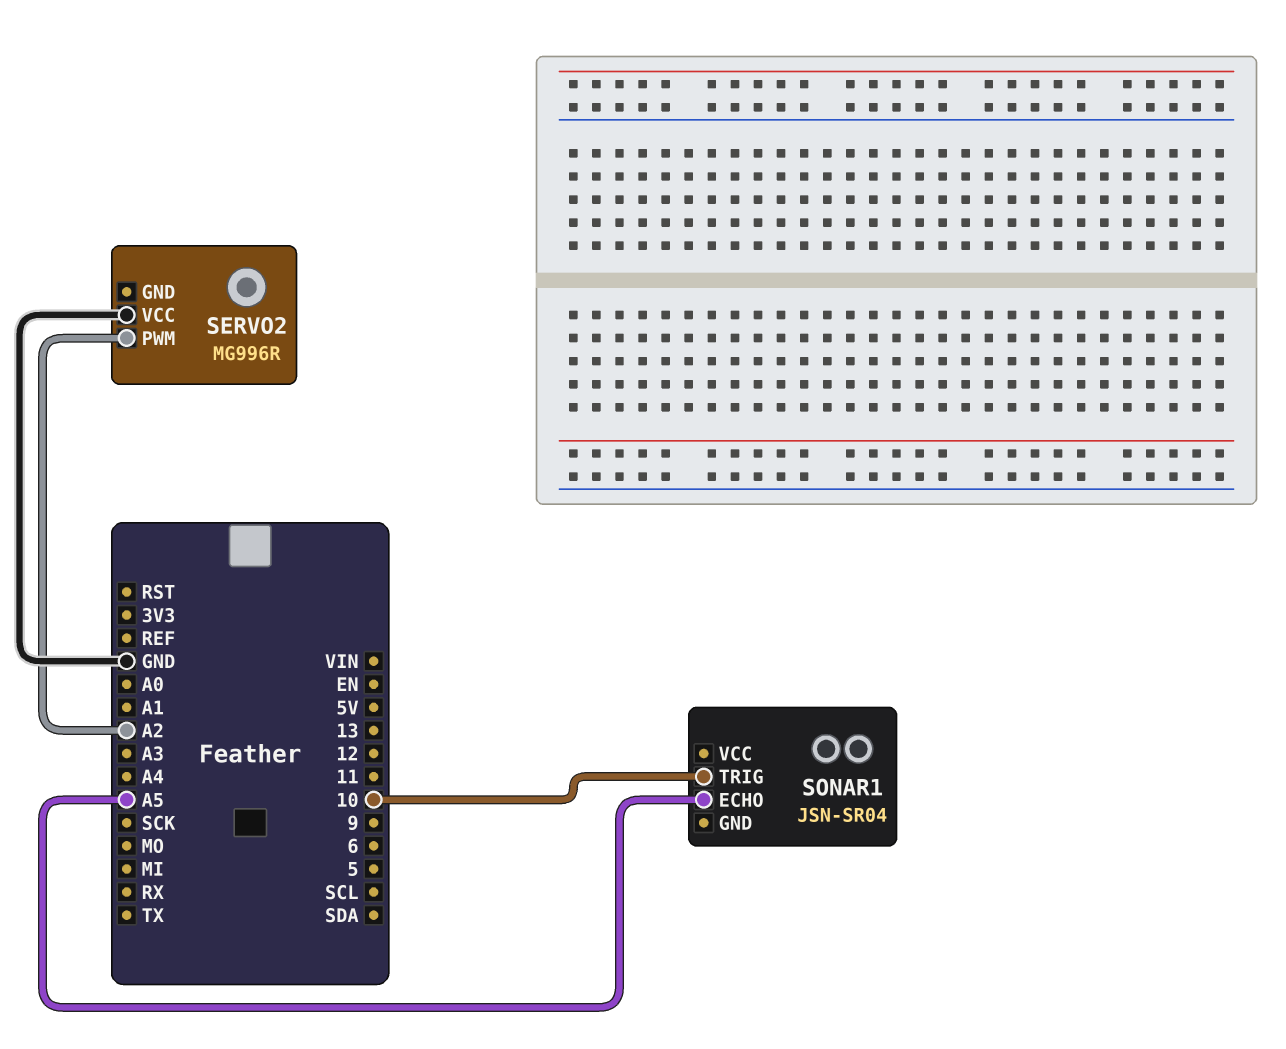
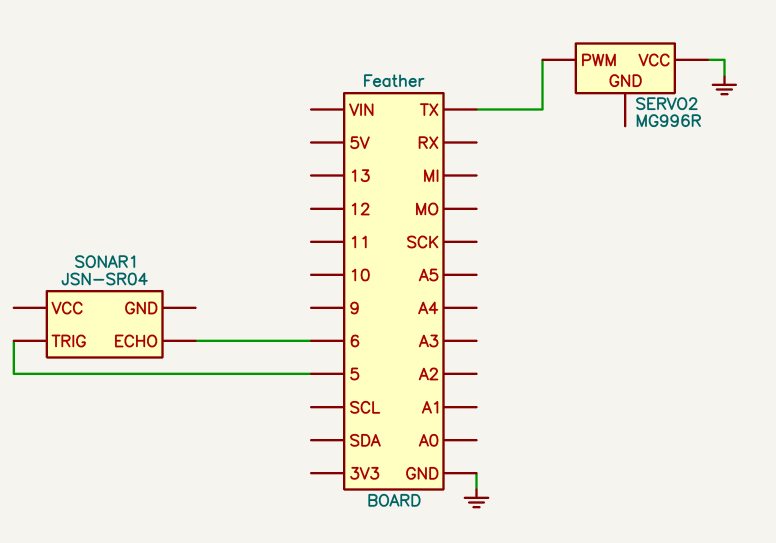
SERVO2 pin PWM: A2 -> TX
SONAR1 pin ECHO: A5 -> 6
SONAR1 pin TRIG: 10 -> 5

